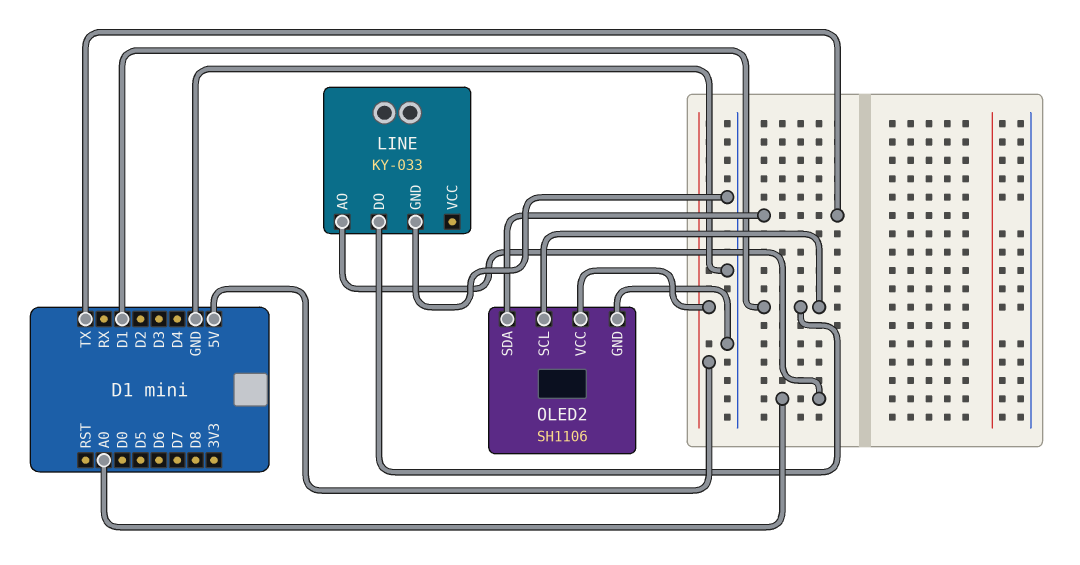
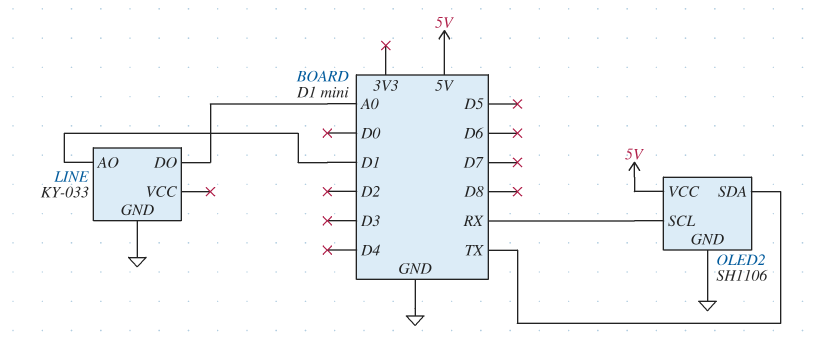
LINE pin AO: A0 -> D1
LINE pin DO: D1 -> A0
OLED2 pin SCL: D1 -> RX

